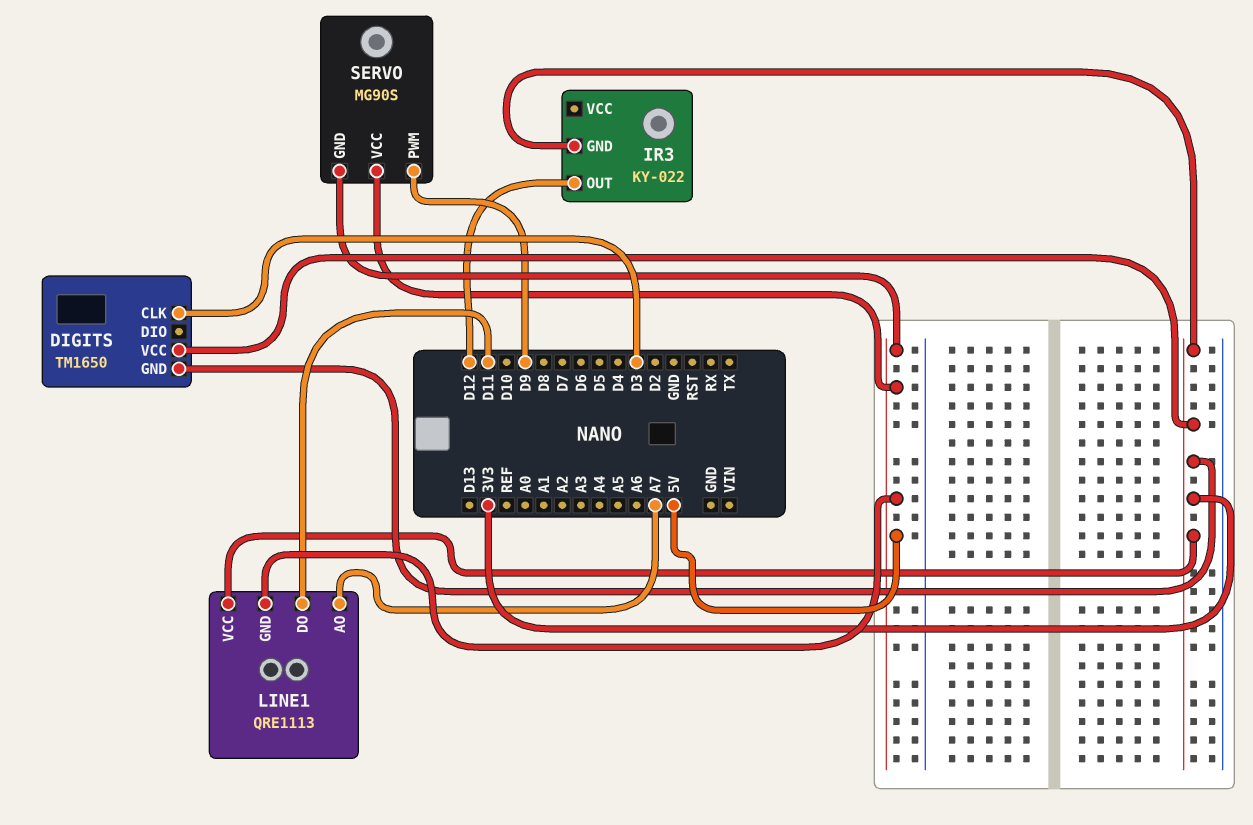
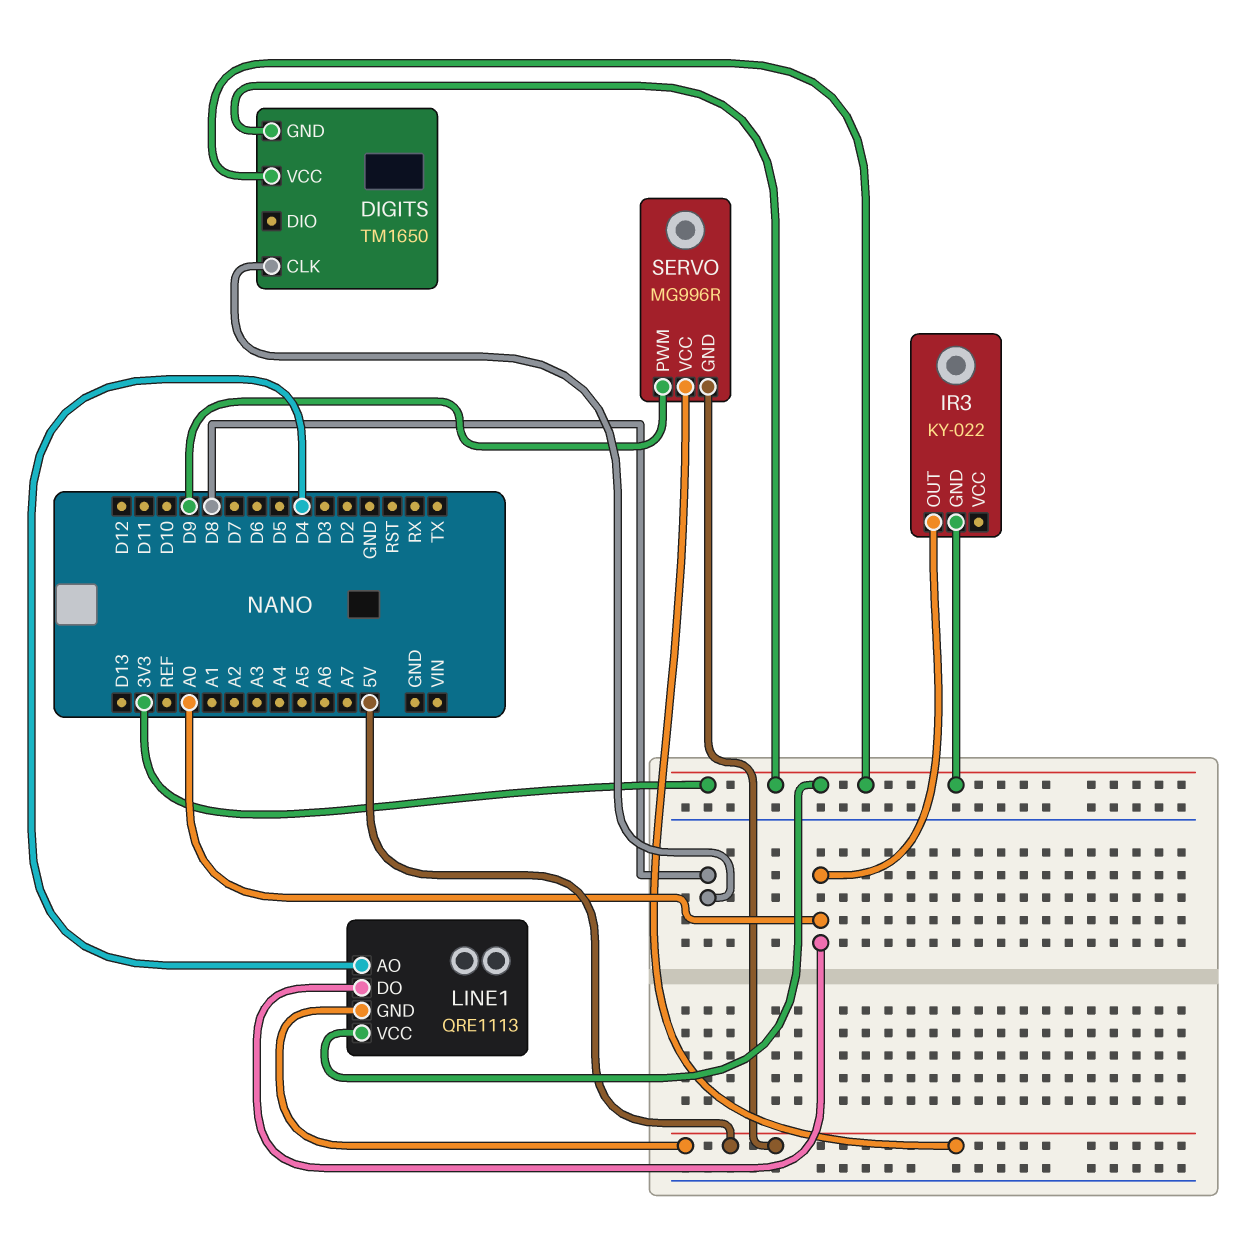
DIGITS pin CLK: D3 -> D8
IR3 pin OUT: D12 -> A0
LINE1 pin AO: A7 -> D4
LINE1 pin DO: D11 -> A0
SERVO: MG90S -> MG996R

